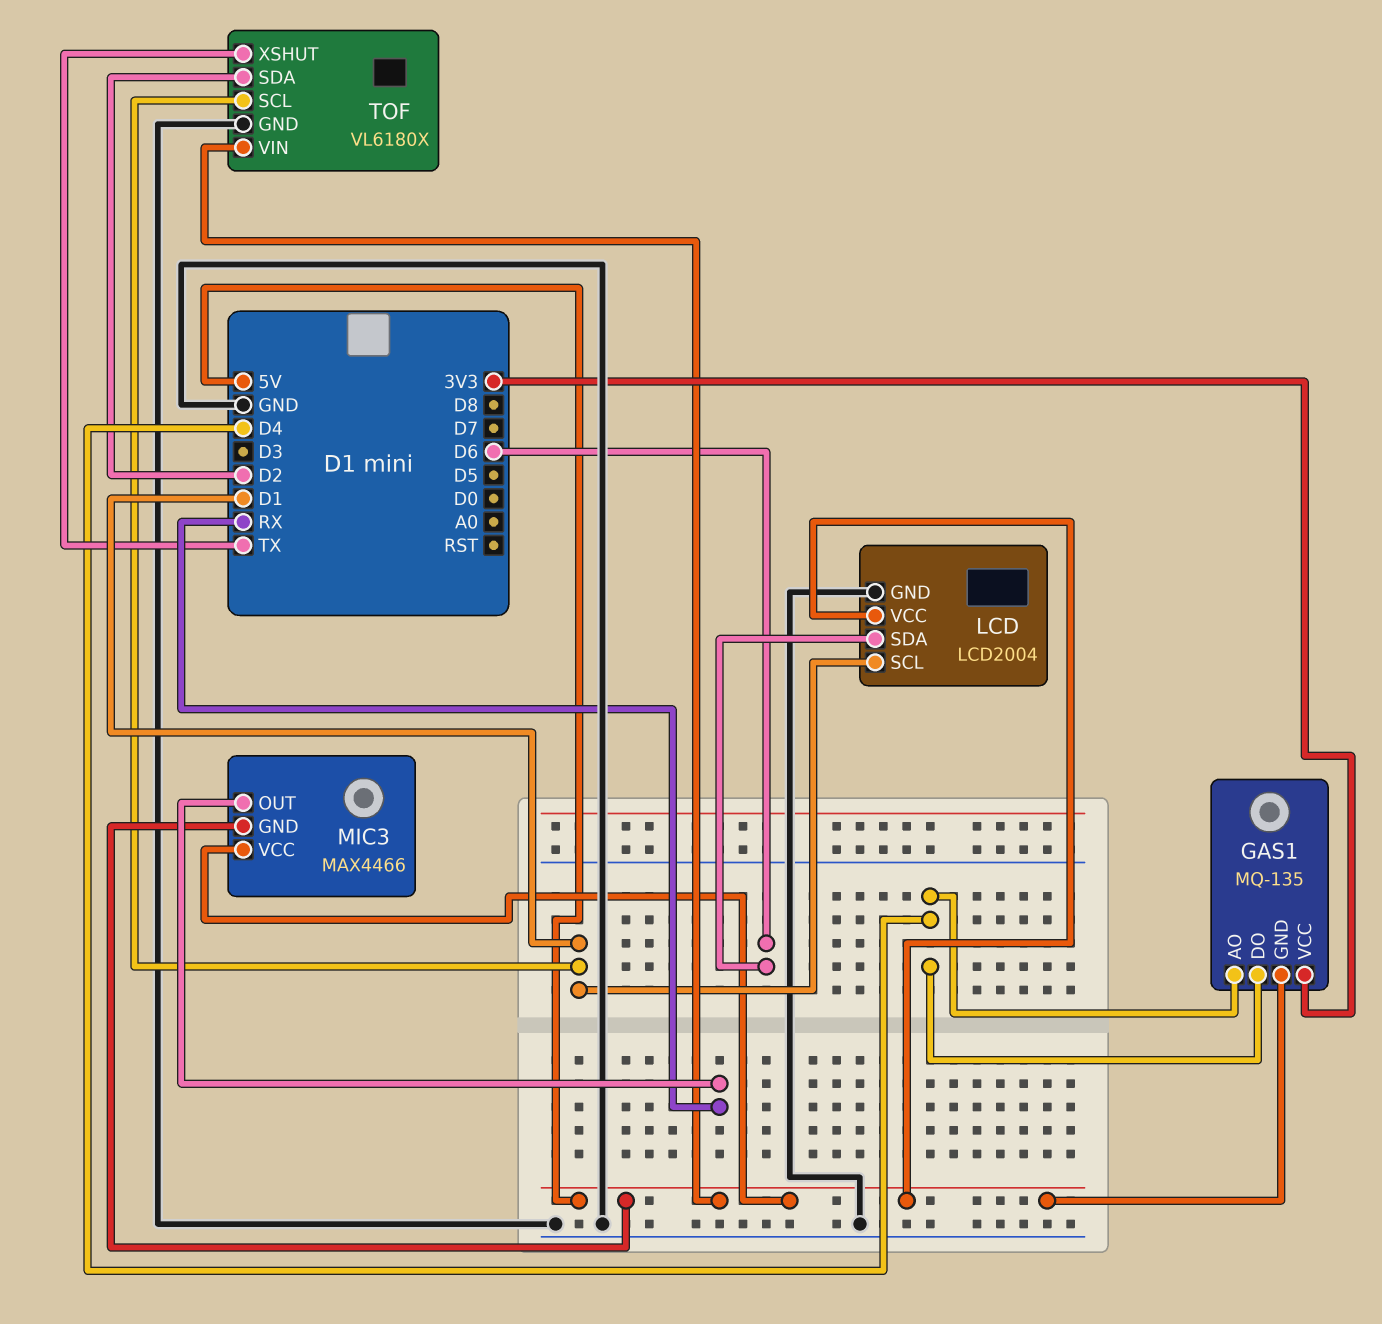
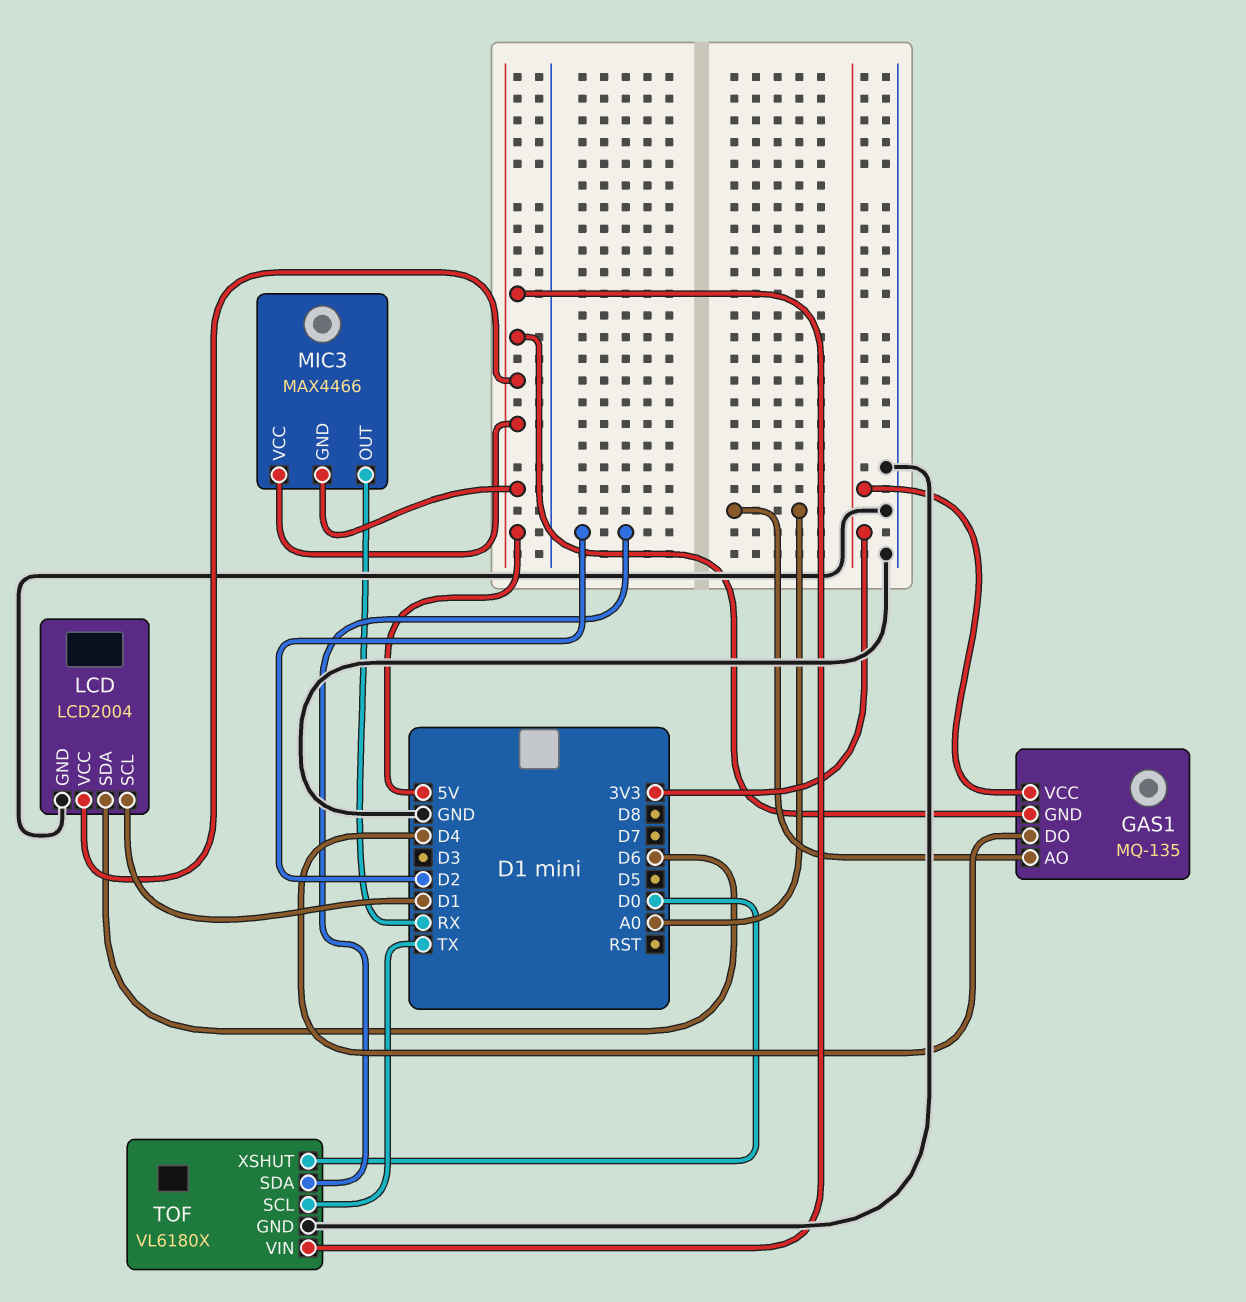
GAS1 pin AO: D4 -> A0
TOF pin SCL: D1 -> TX
TOF pin XSHUT: TX -> D0

